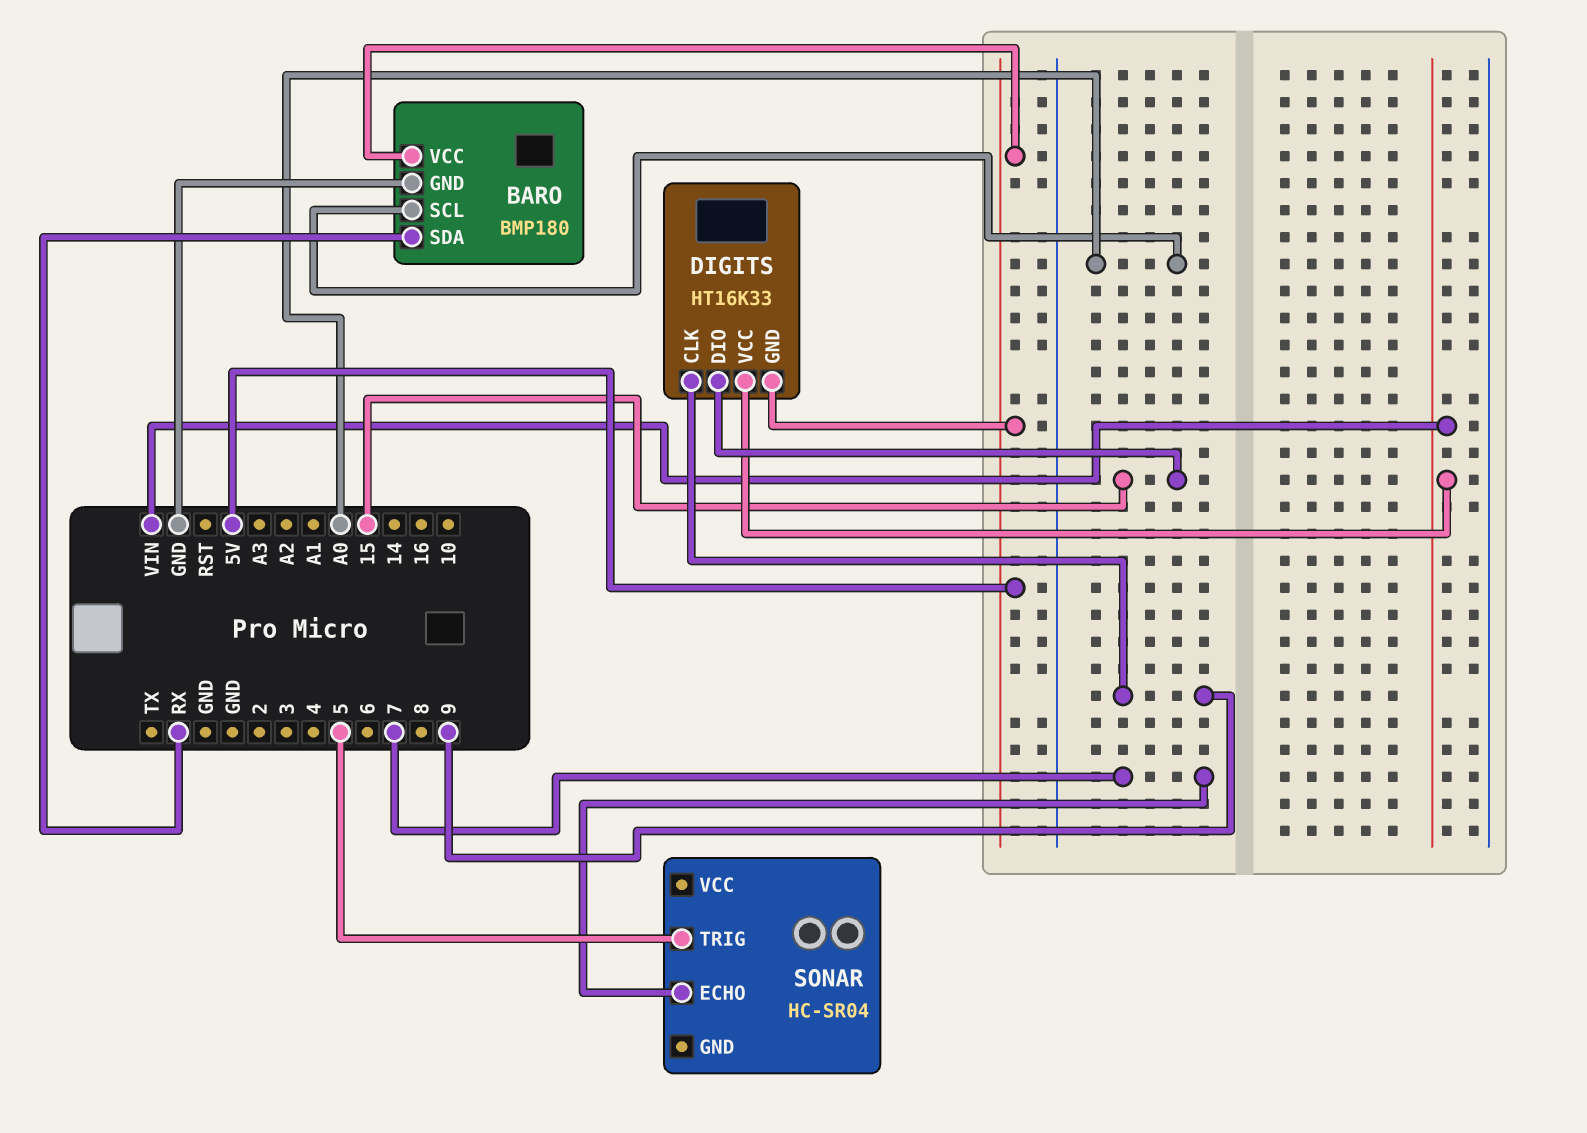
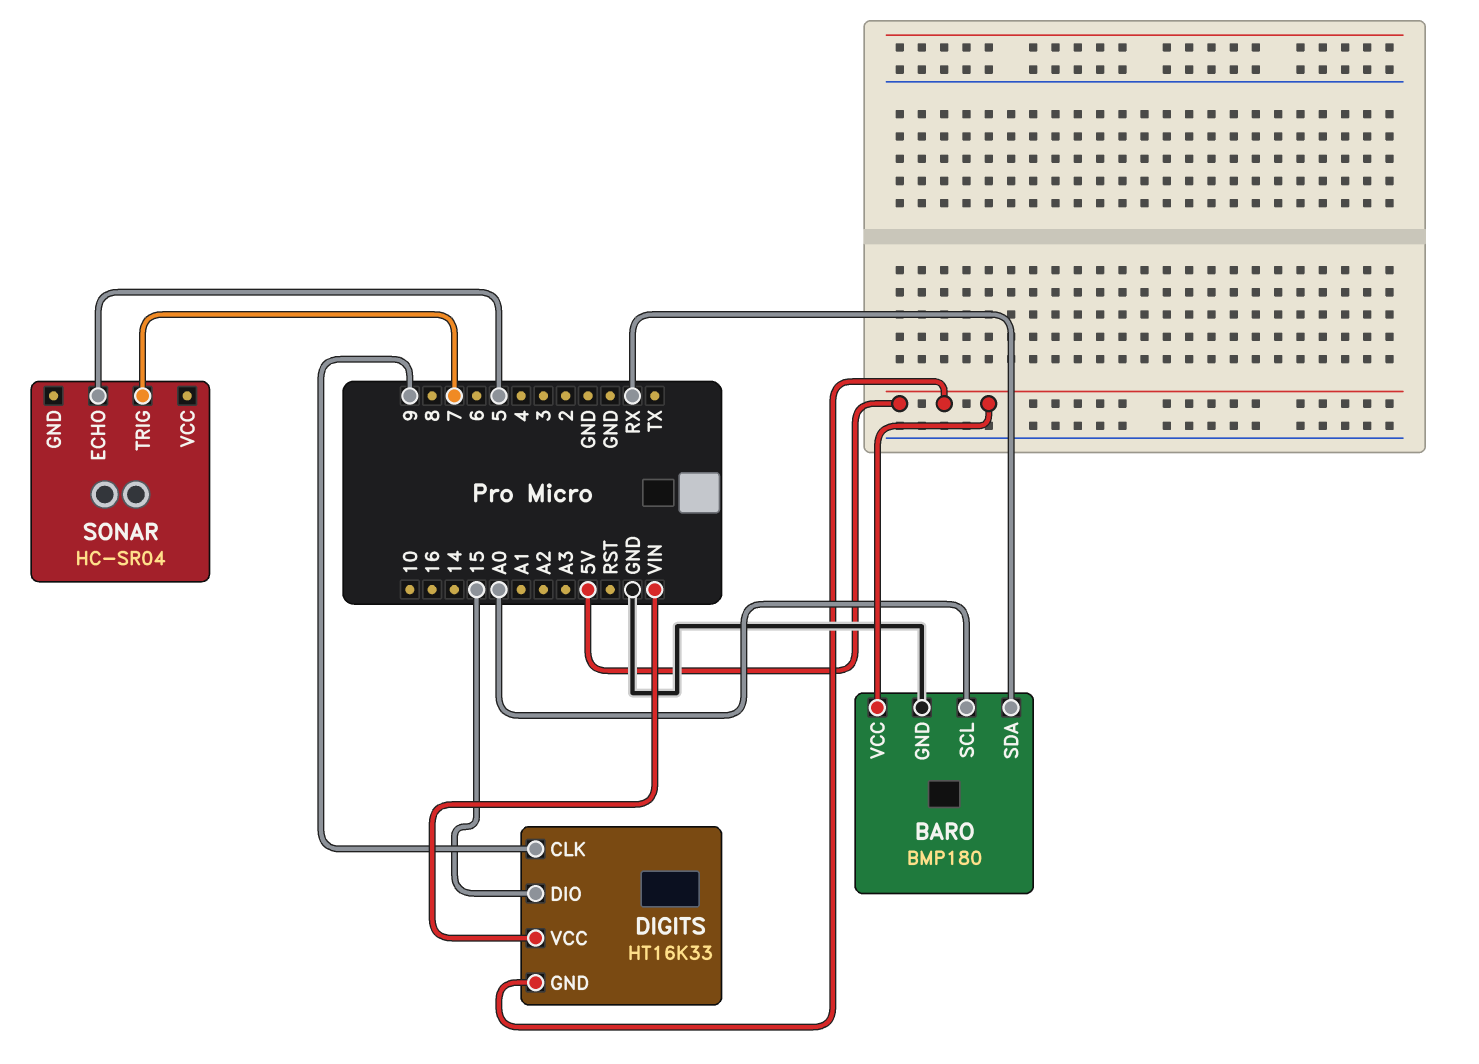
SONAR pin ECHO: 7 -> 5
SONAR pin TRIG: 5 -> 7

